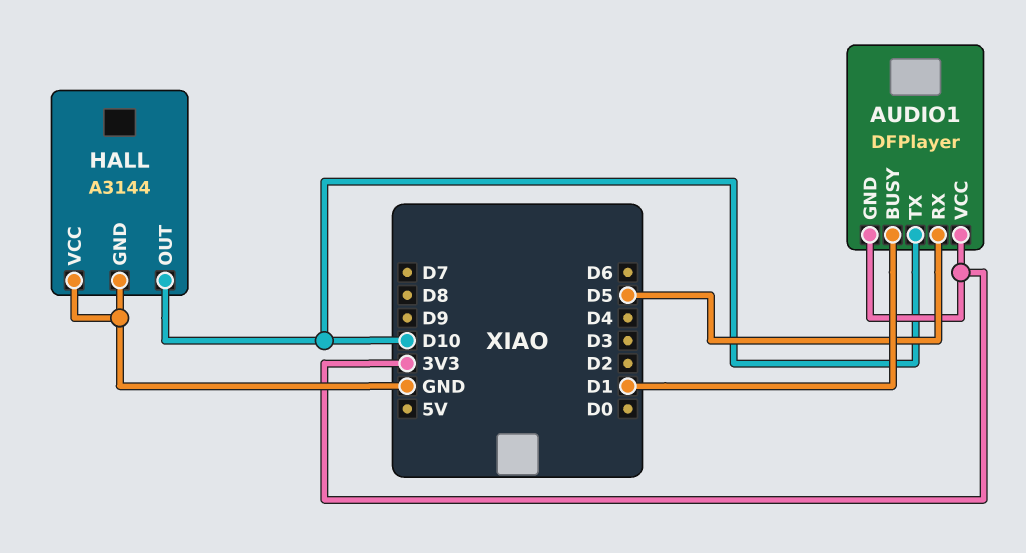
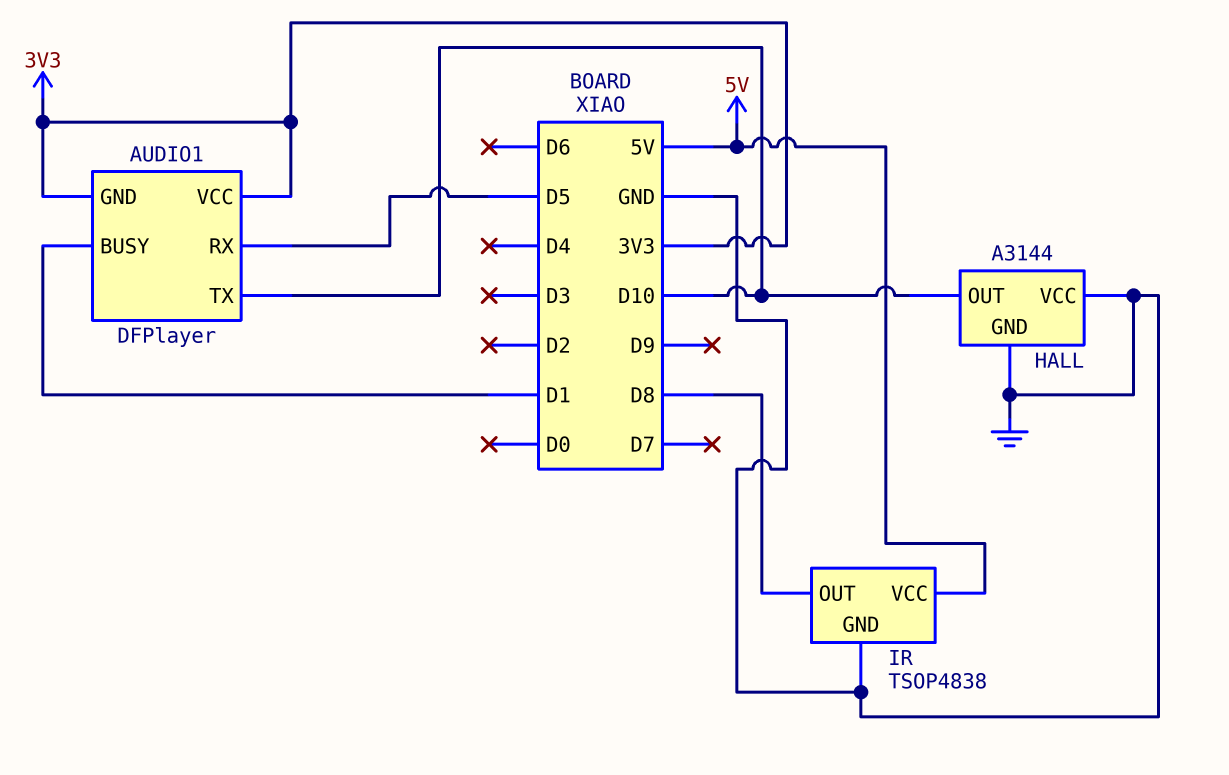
IR: none -> TSOP4838
IR pin GND: none -> GND
IR pin OUT: none -> D8
IR pin VCC: none -> 5V

